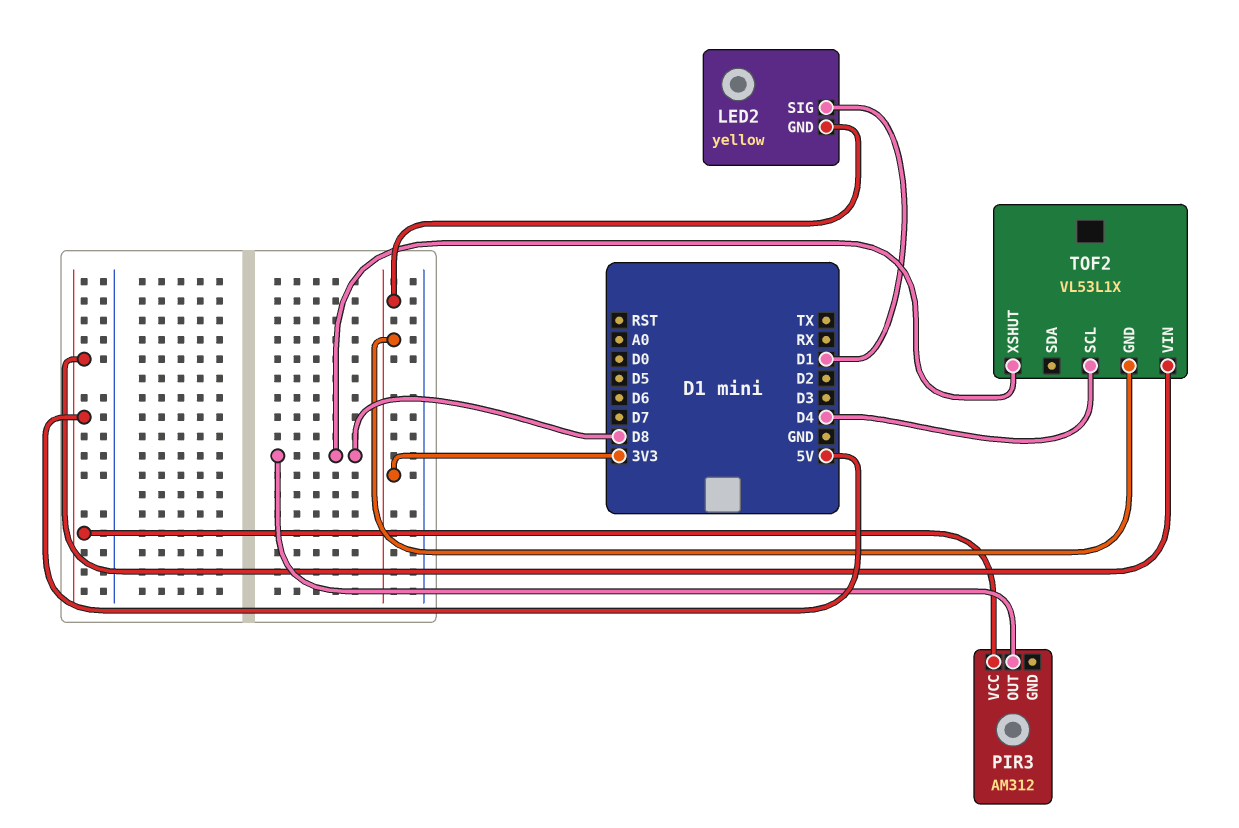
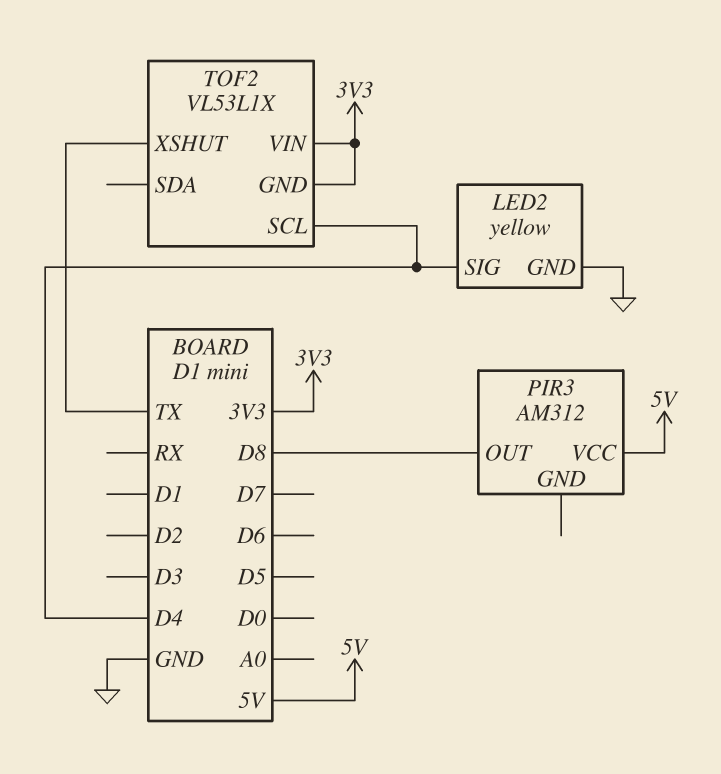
LED2 pin GND: 3V3 -> GND
LED2 pin SIG: D1 -> D4
TOF2 pin VIN: 5V -> 3V3
TOF2 pin XSHUT: D8 -> TX

